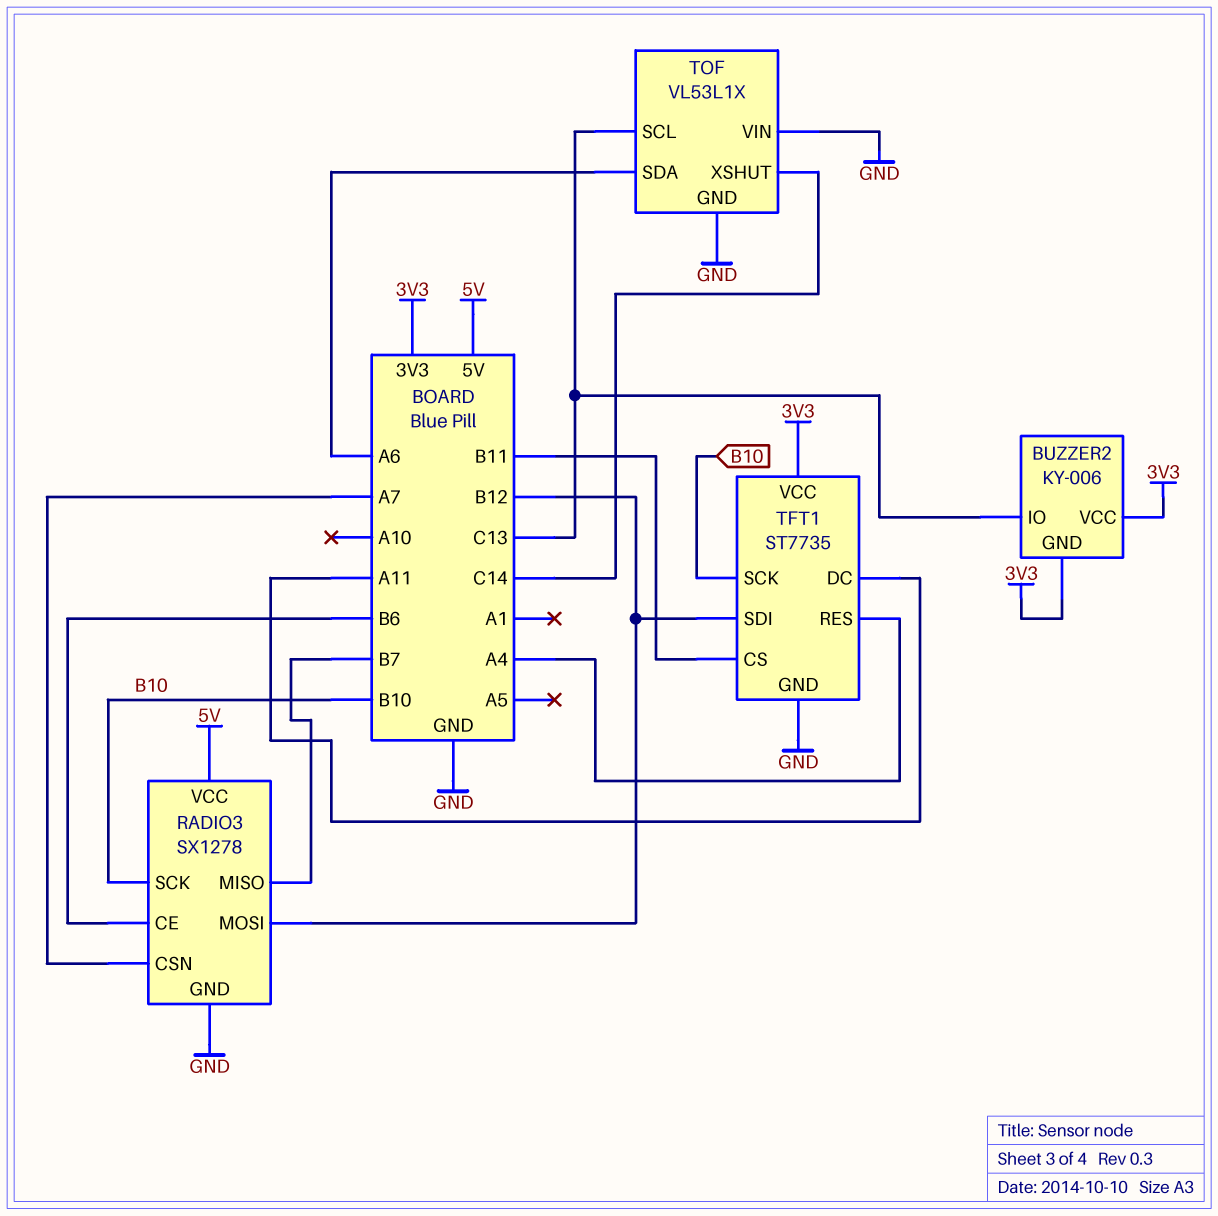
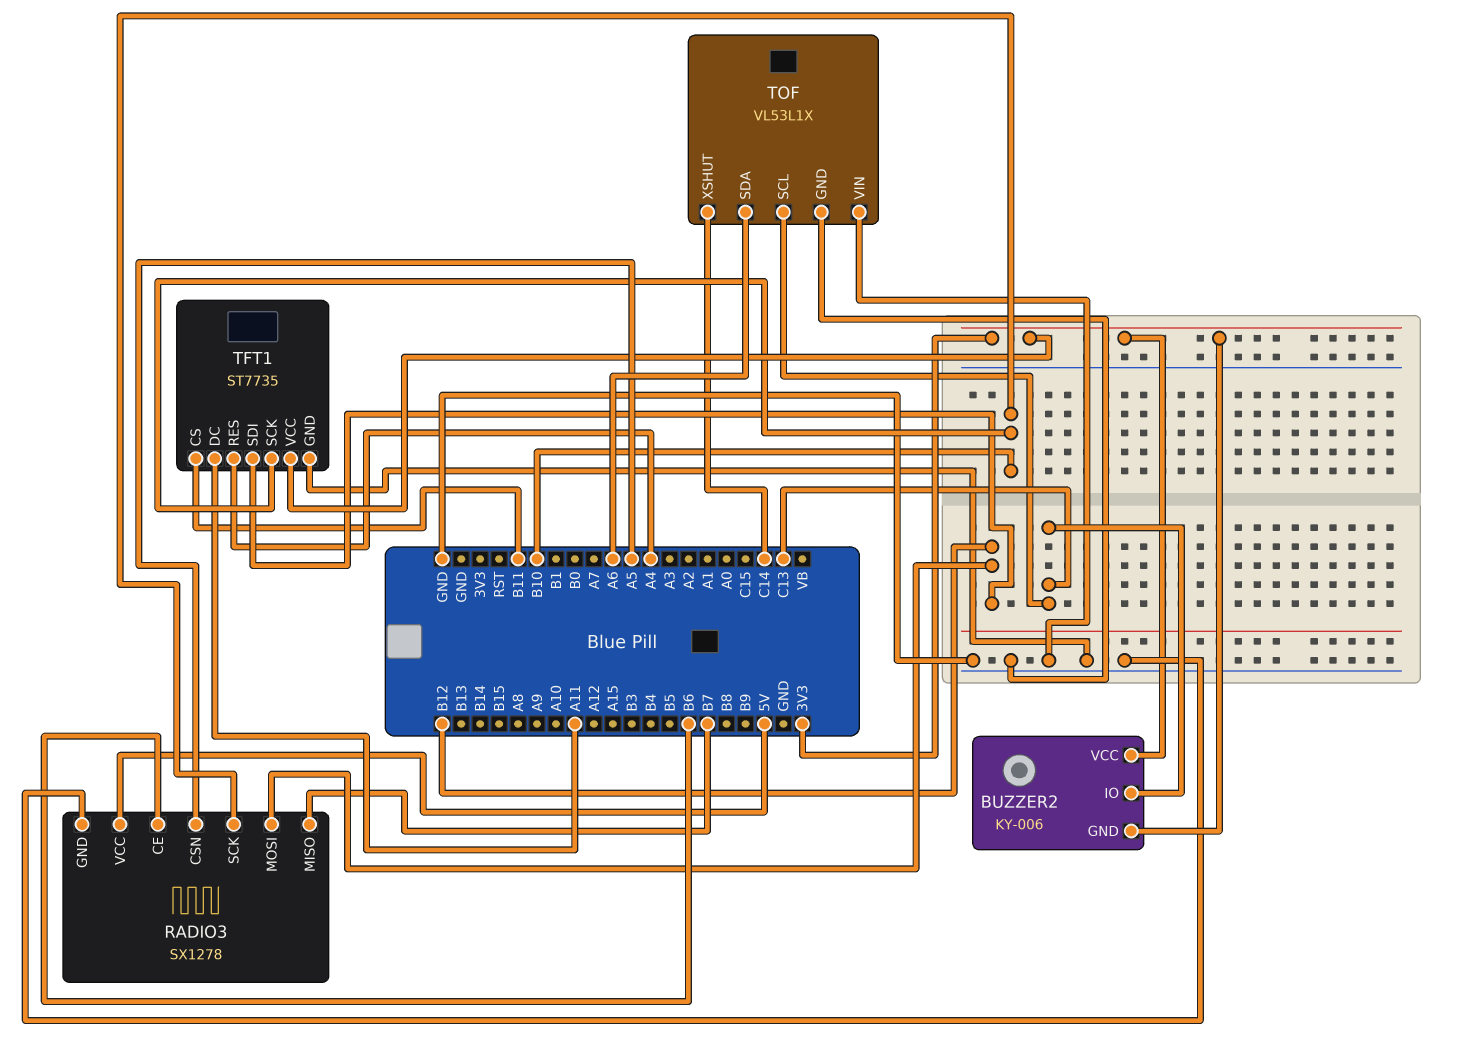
RADIO3 pin CSN: A7 -> A5

